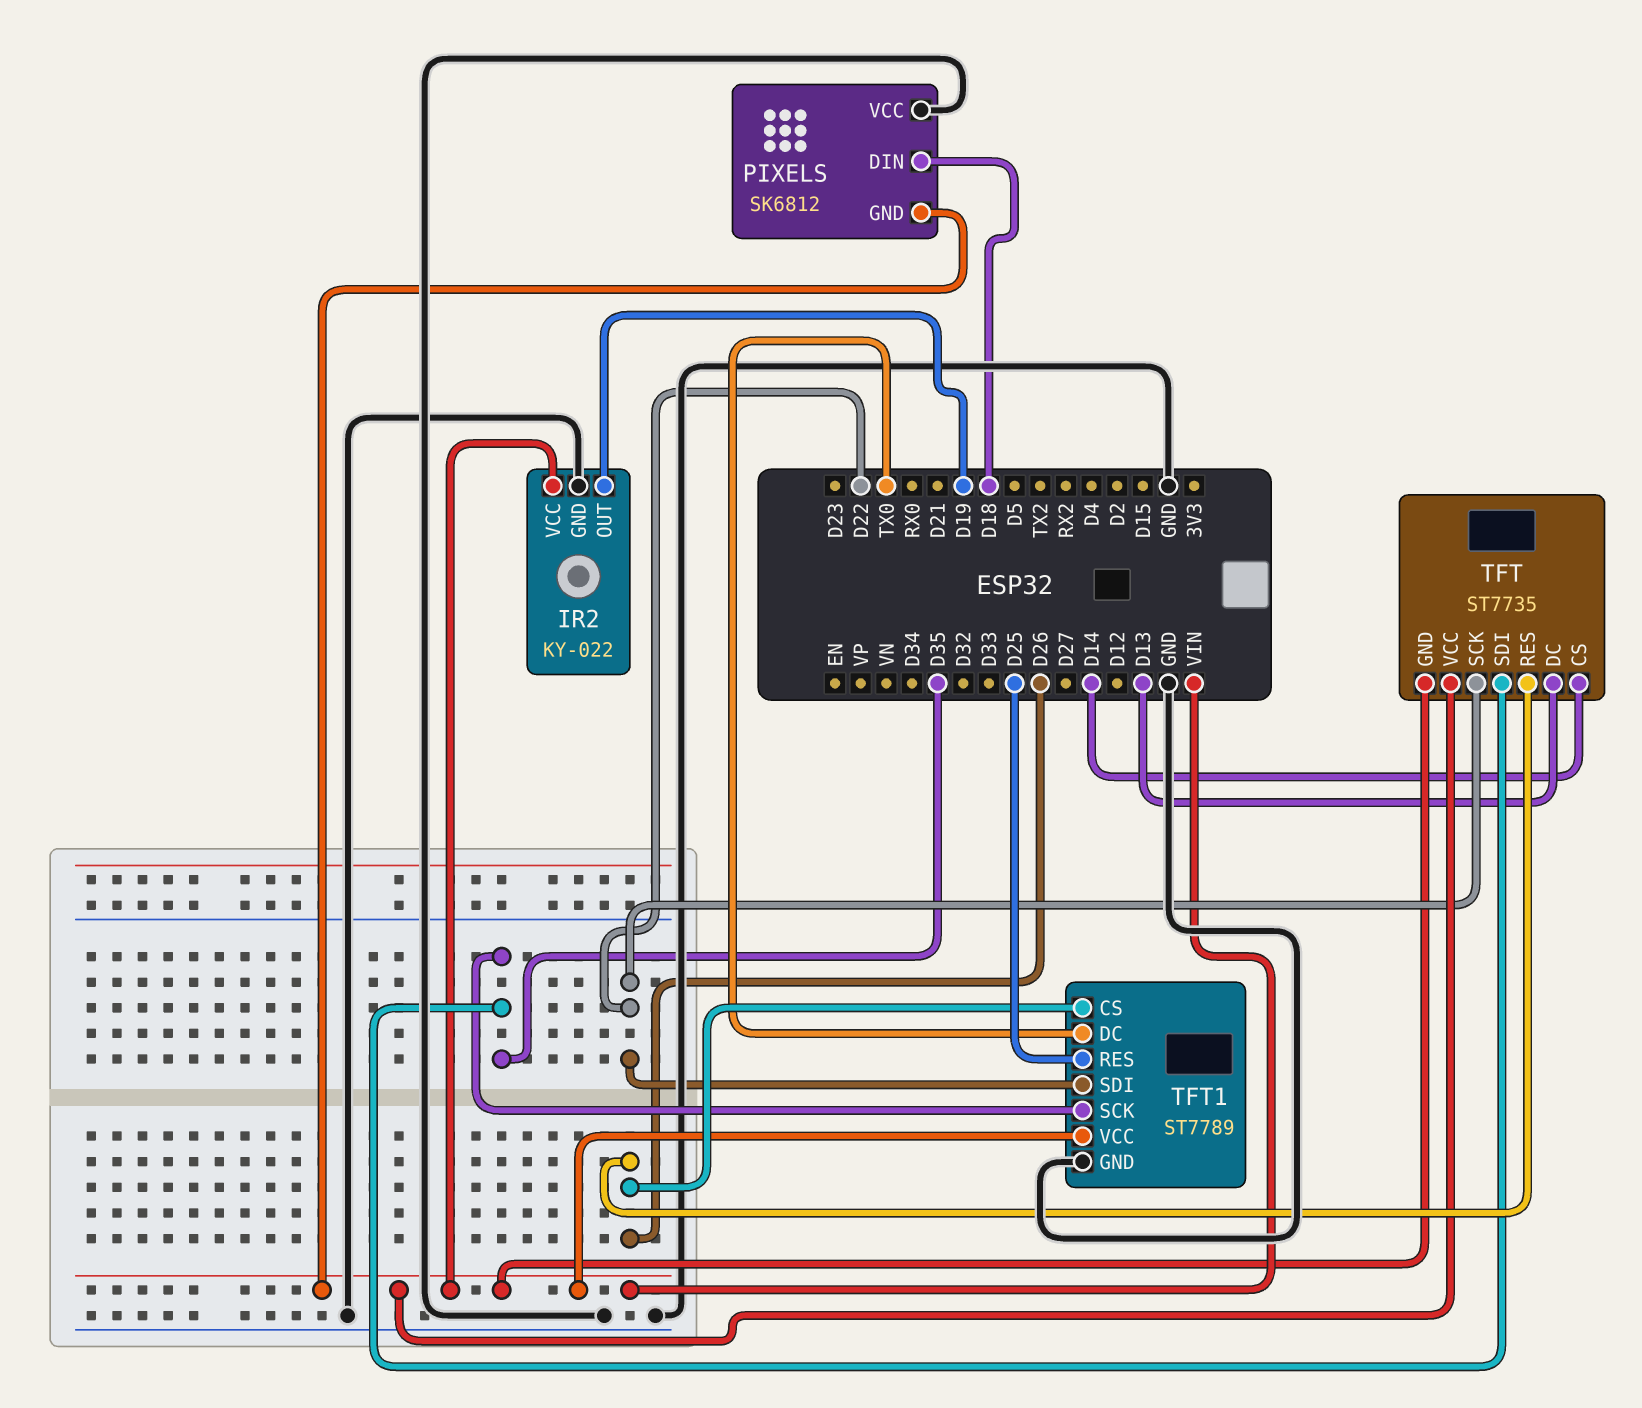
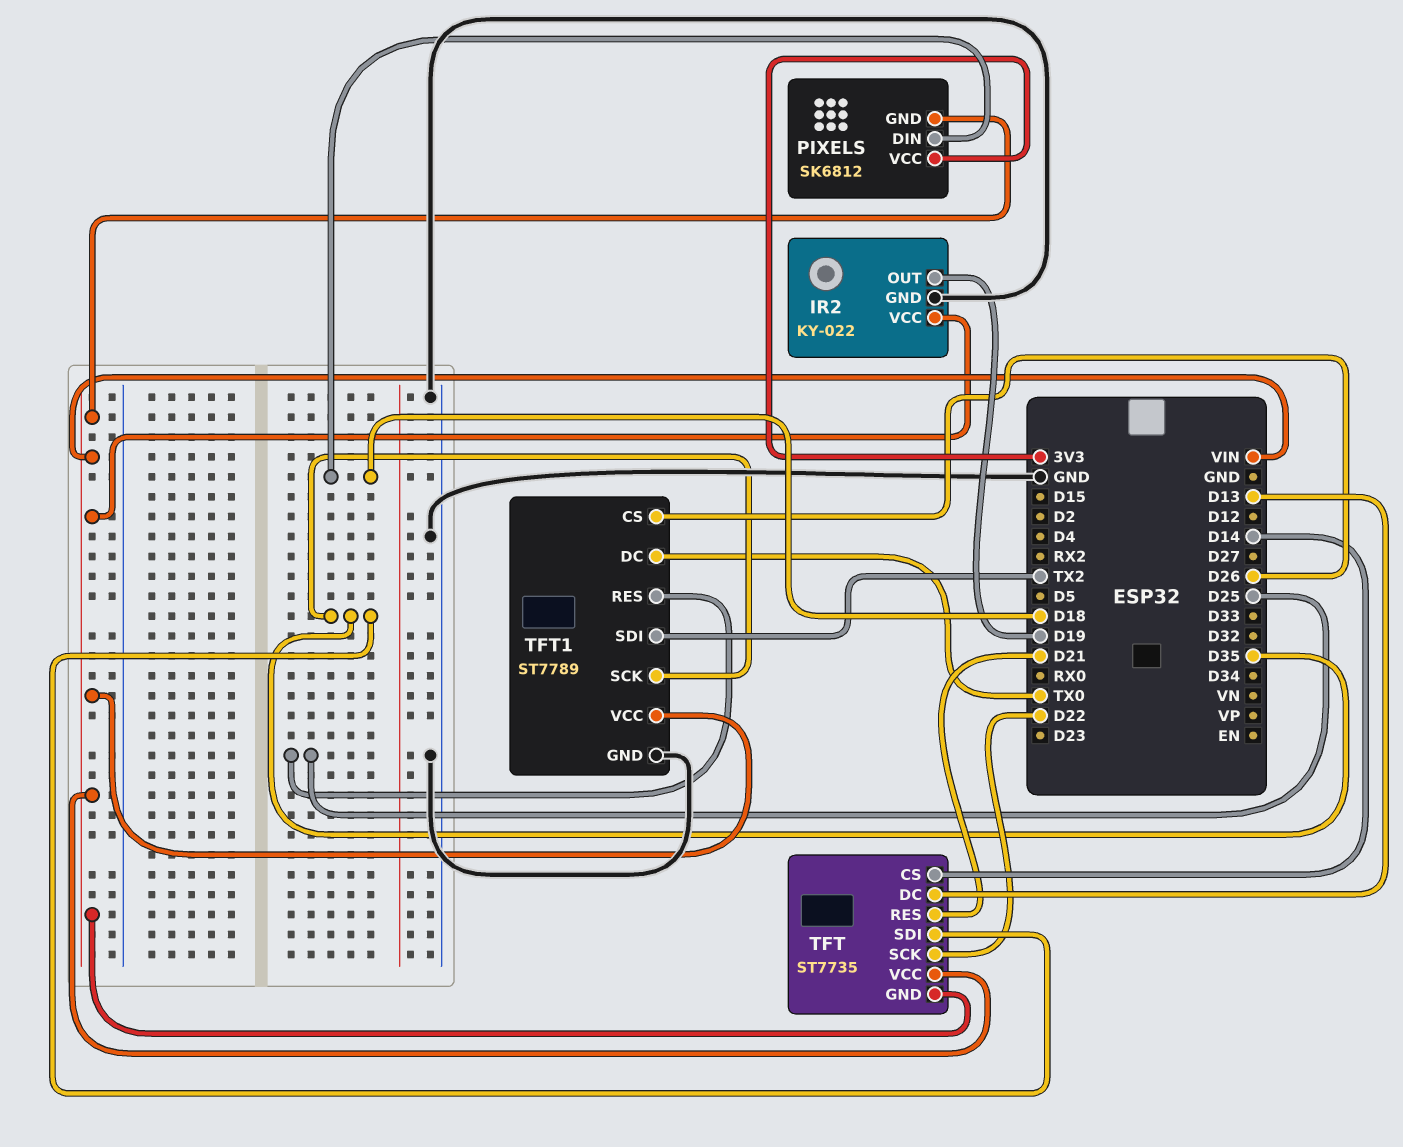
PIXELS pin VCC: GND -> 3V3
TFT pin RES: D26 -> D21
TFT1 pin SDI: D22 -> TX2

